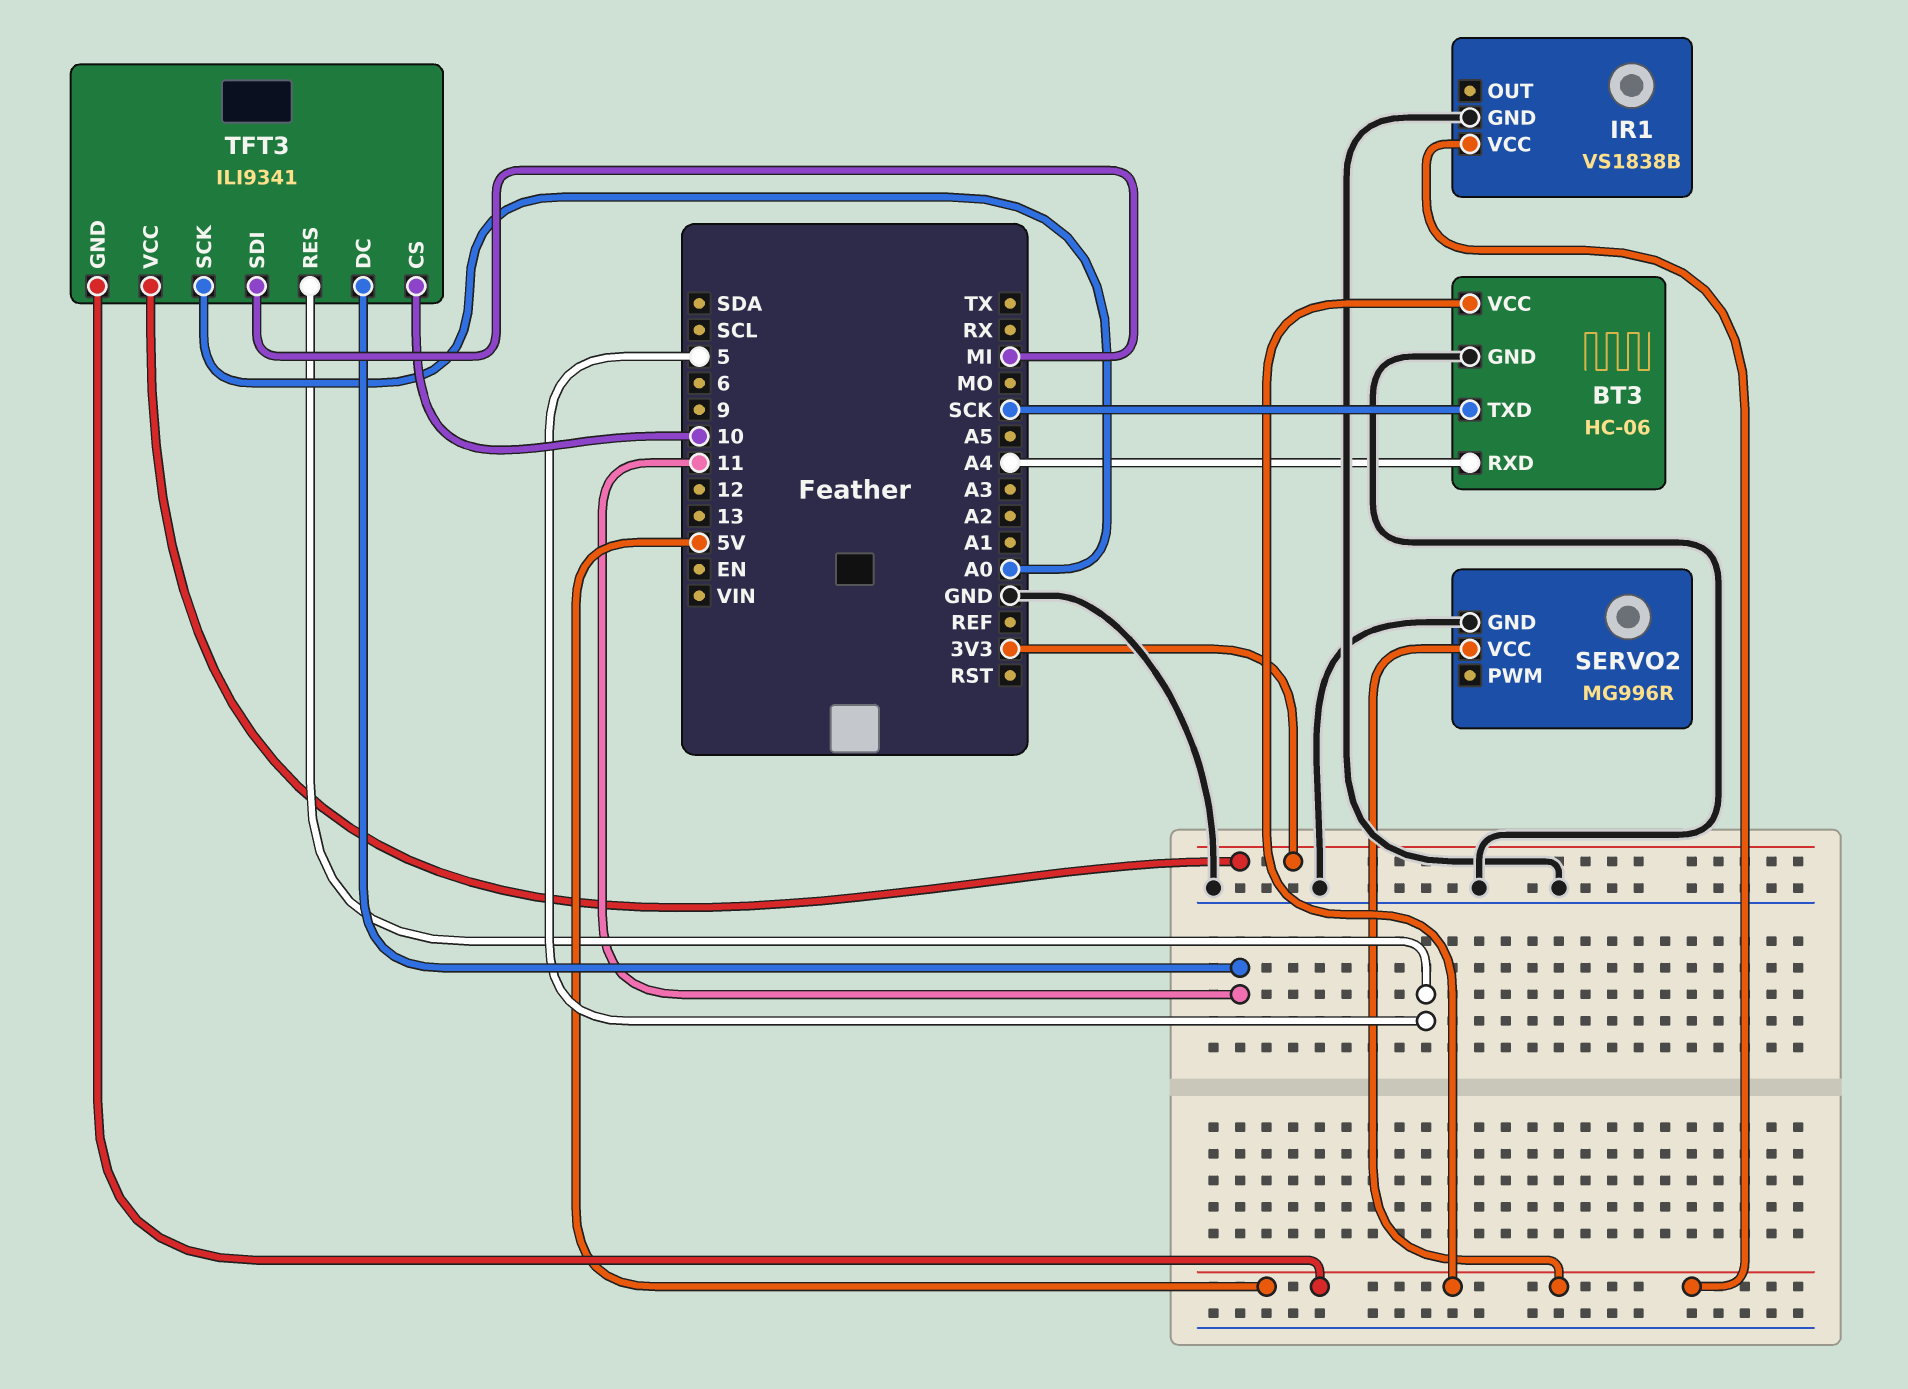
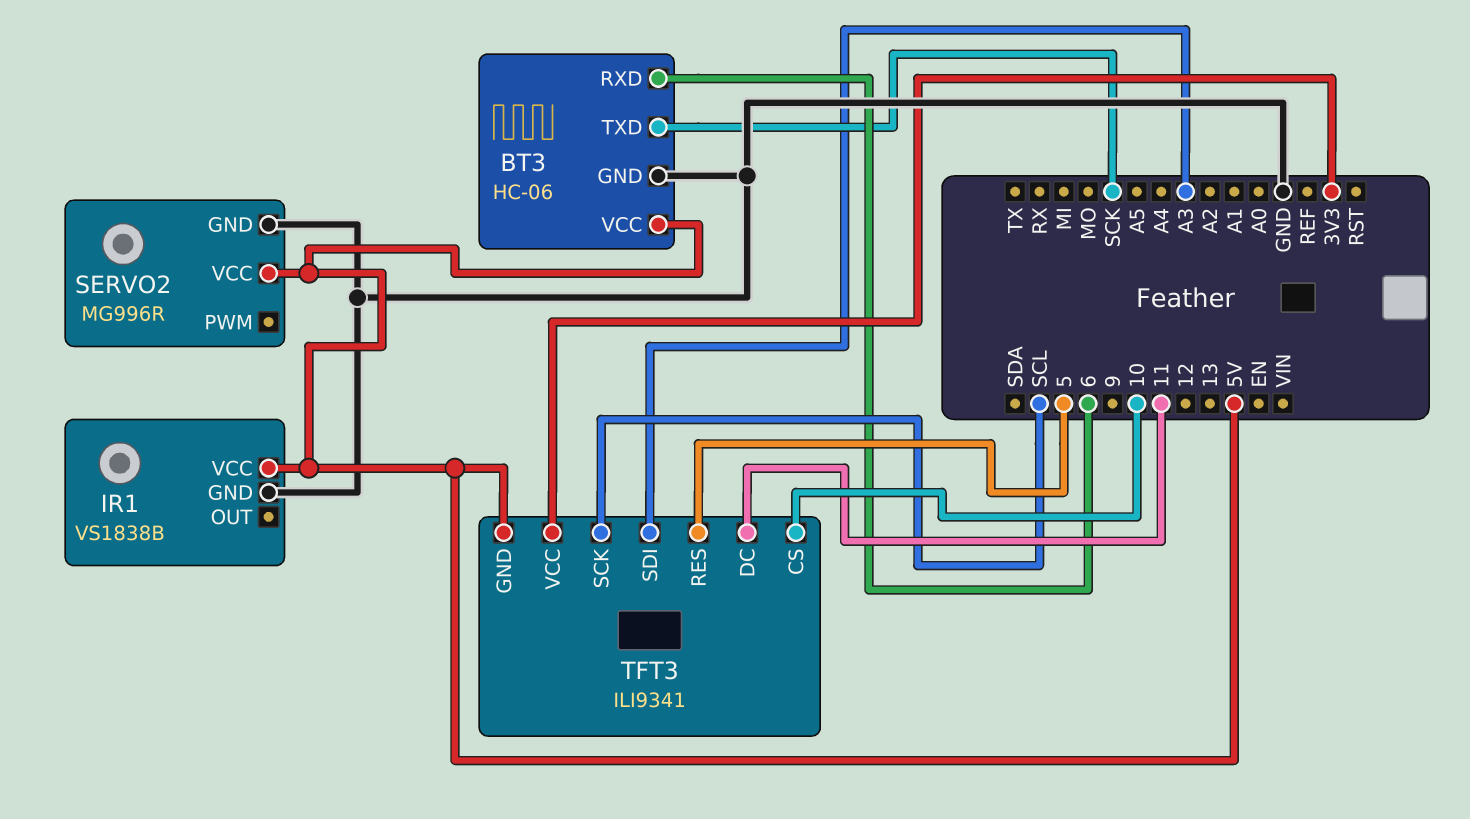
BT3 pin RXD: A4 -> 6
TFT3 pin SCK: A0 -> SCL
TFT3 pin SDI: MI -> A3

